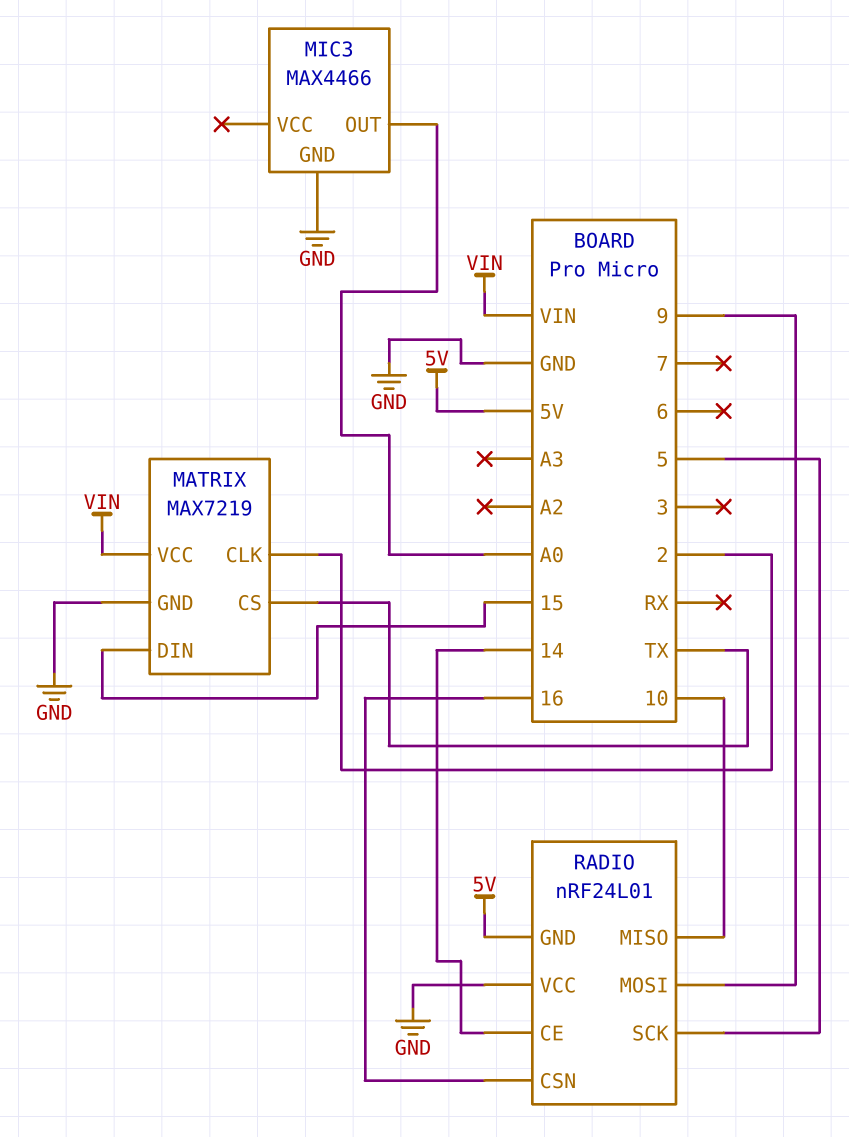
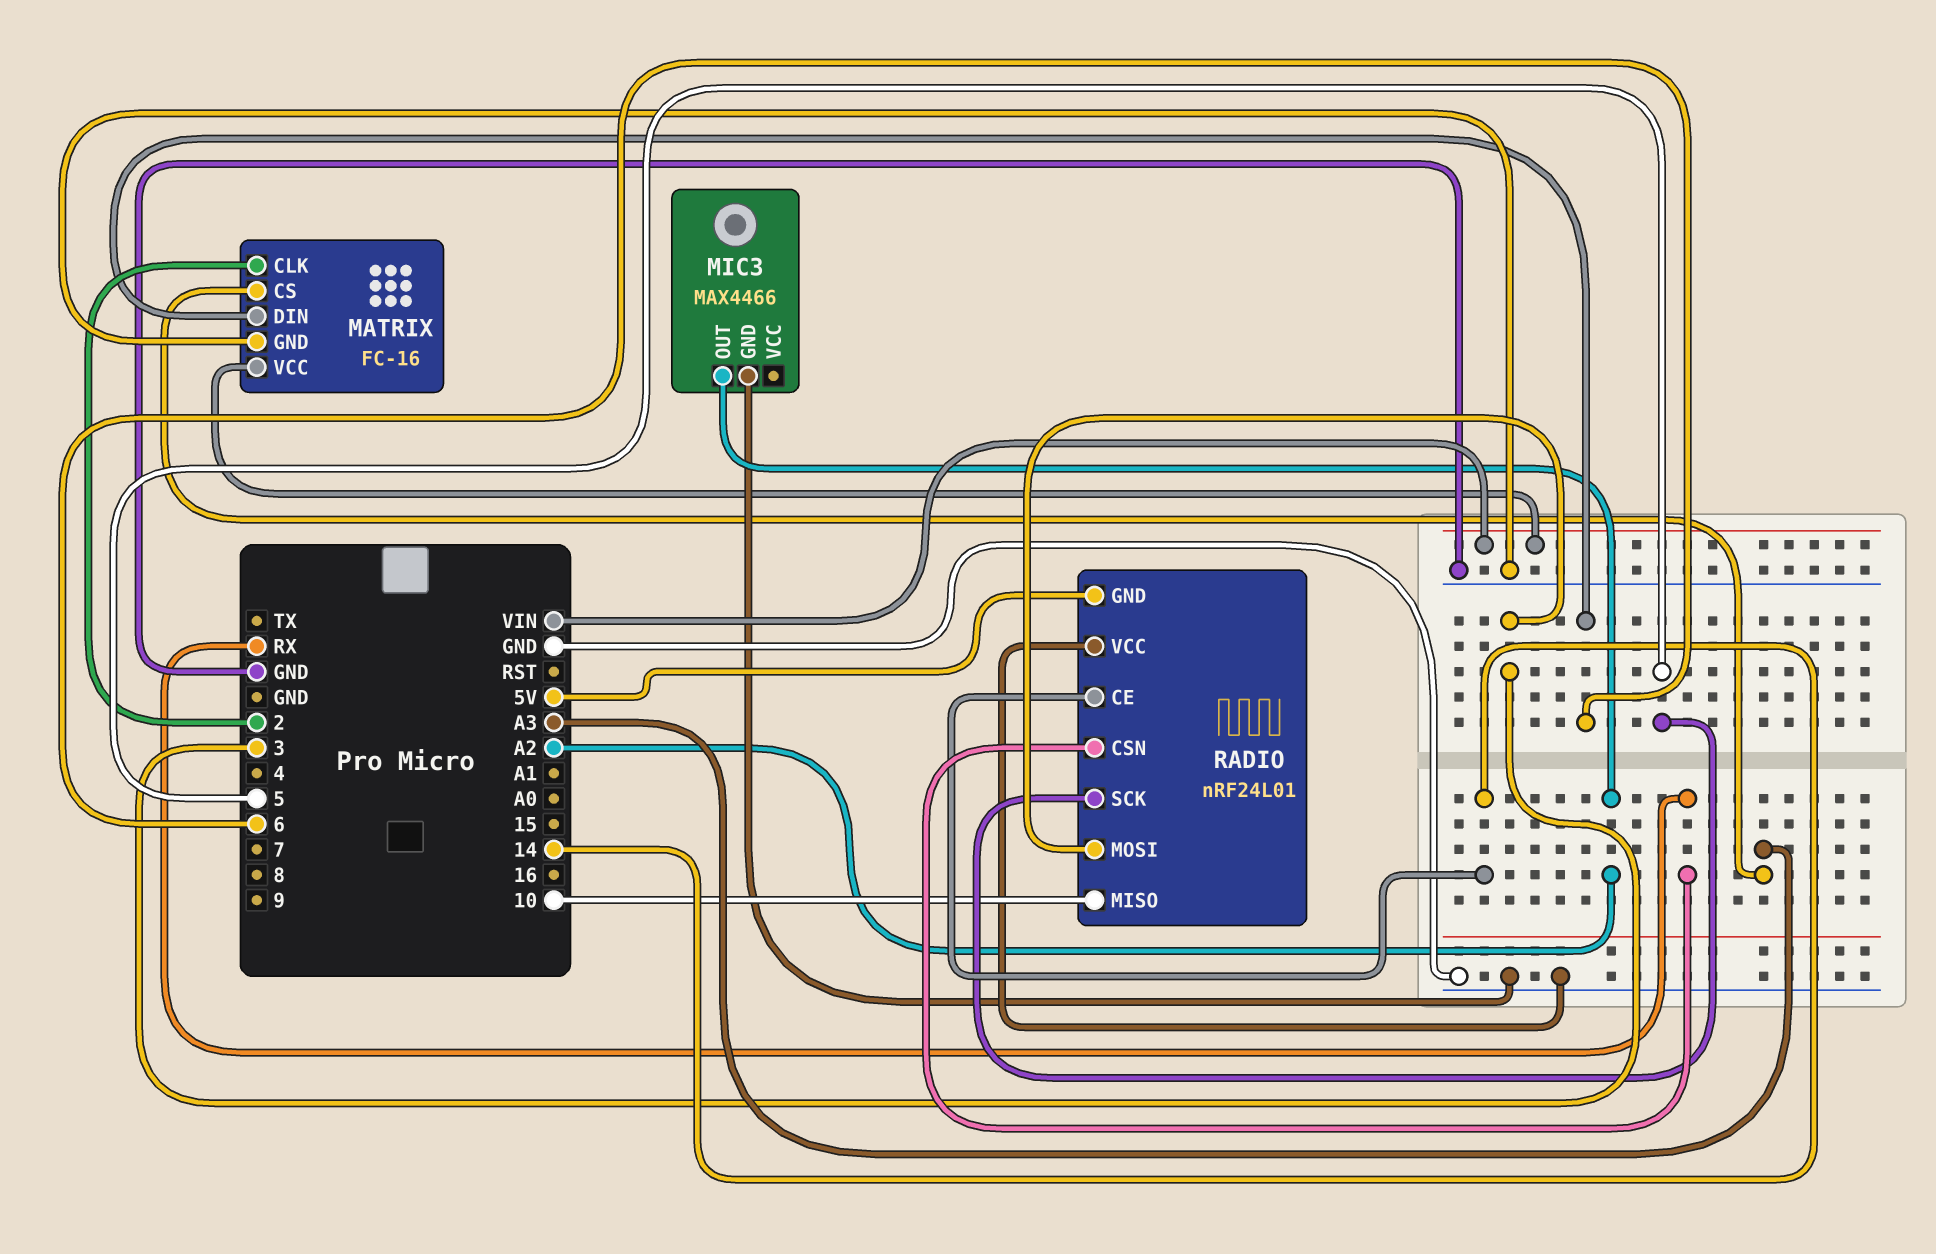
MATRIX: MAX7219 -> FC-16
MATRIX pin CS: TX -> A3
MATRIX pin DIN: 15 -> 6
MIC3 pin OUT: A0 -> A2
RADIO pin CSN: 16 -> RX
RADIO pin MOSI: 9 -> 3

